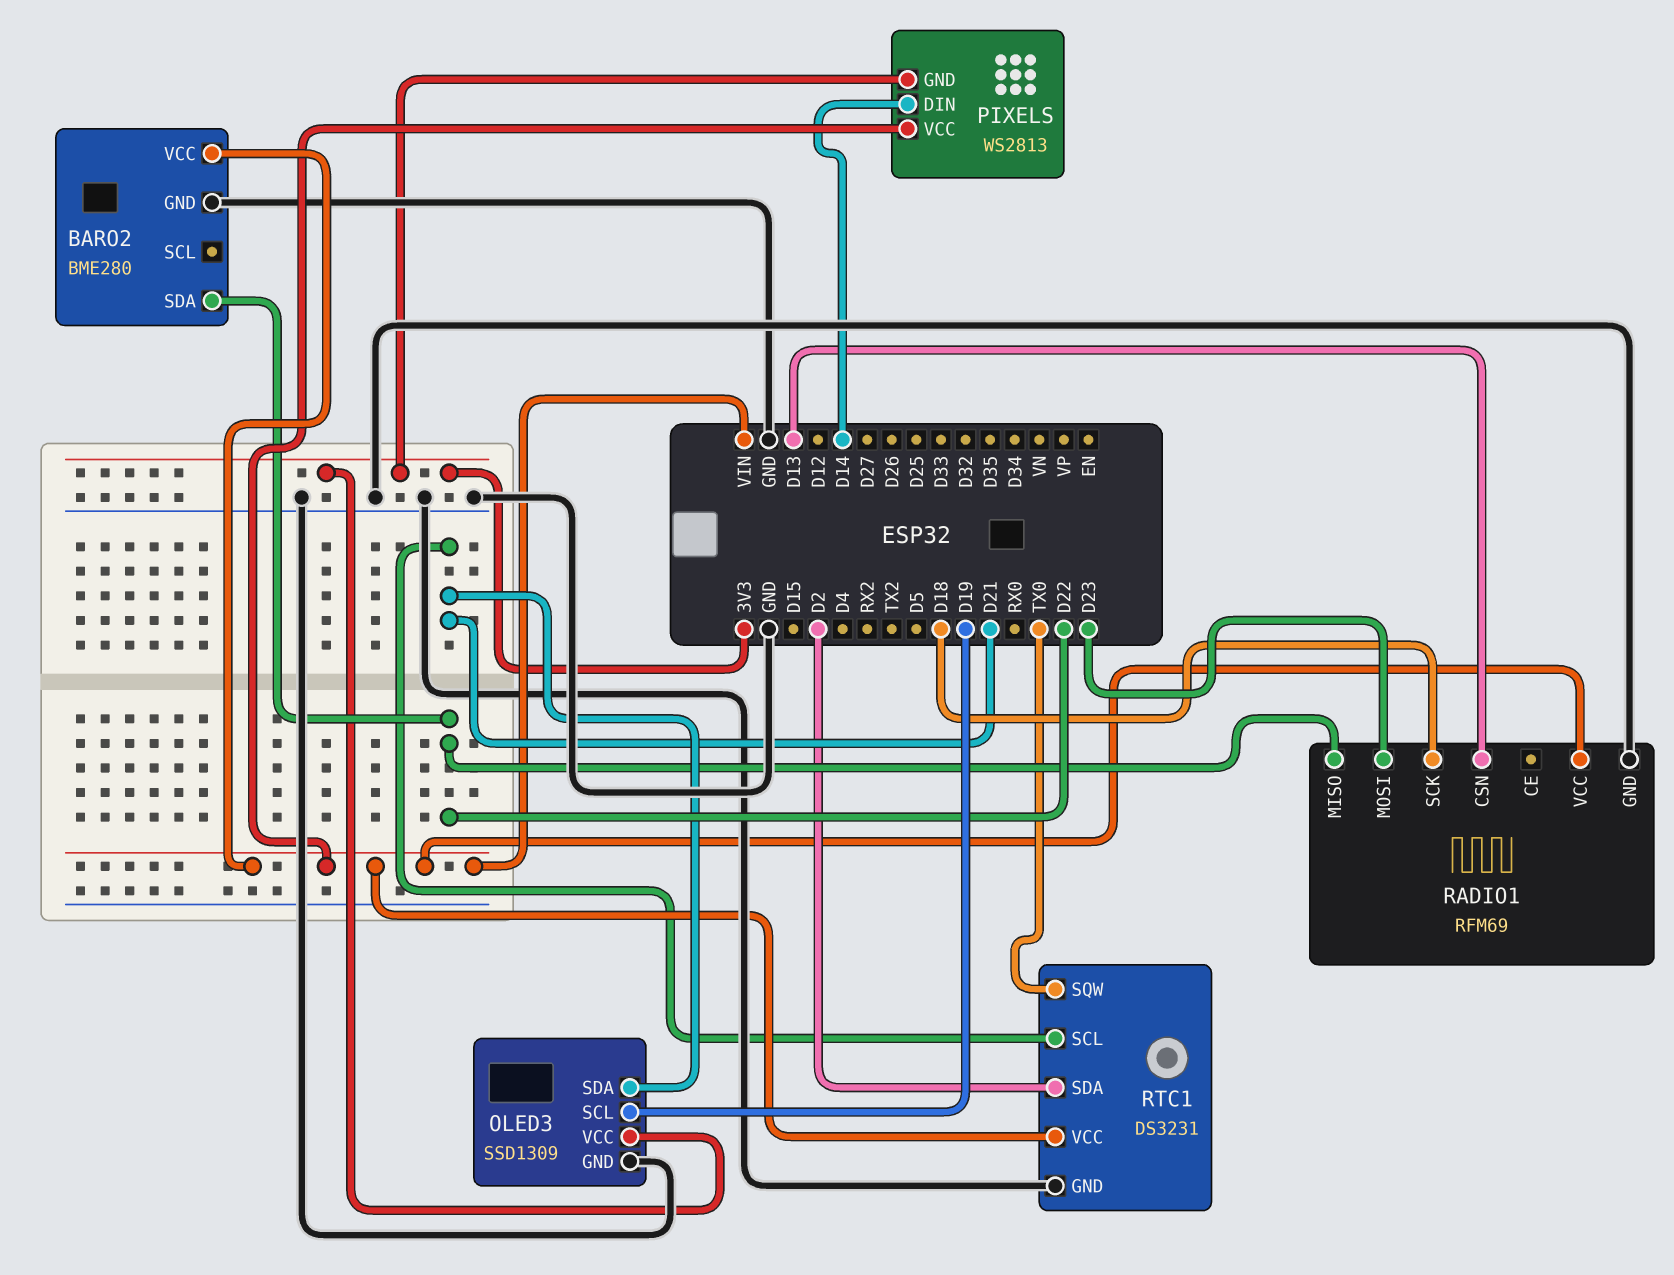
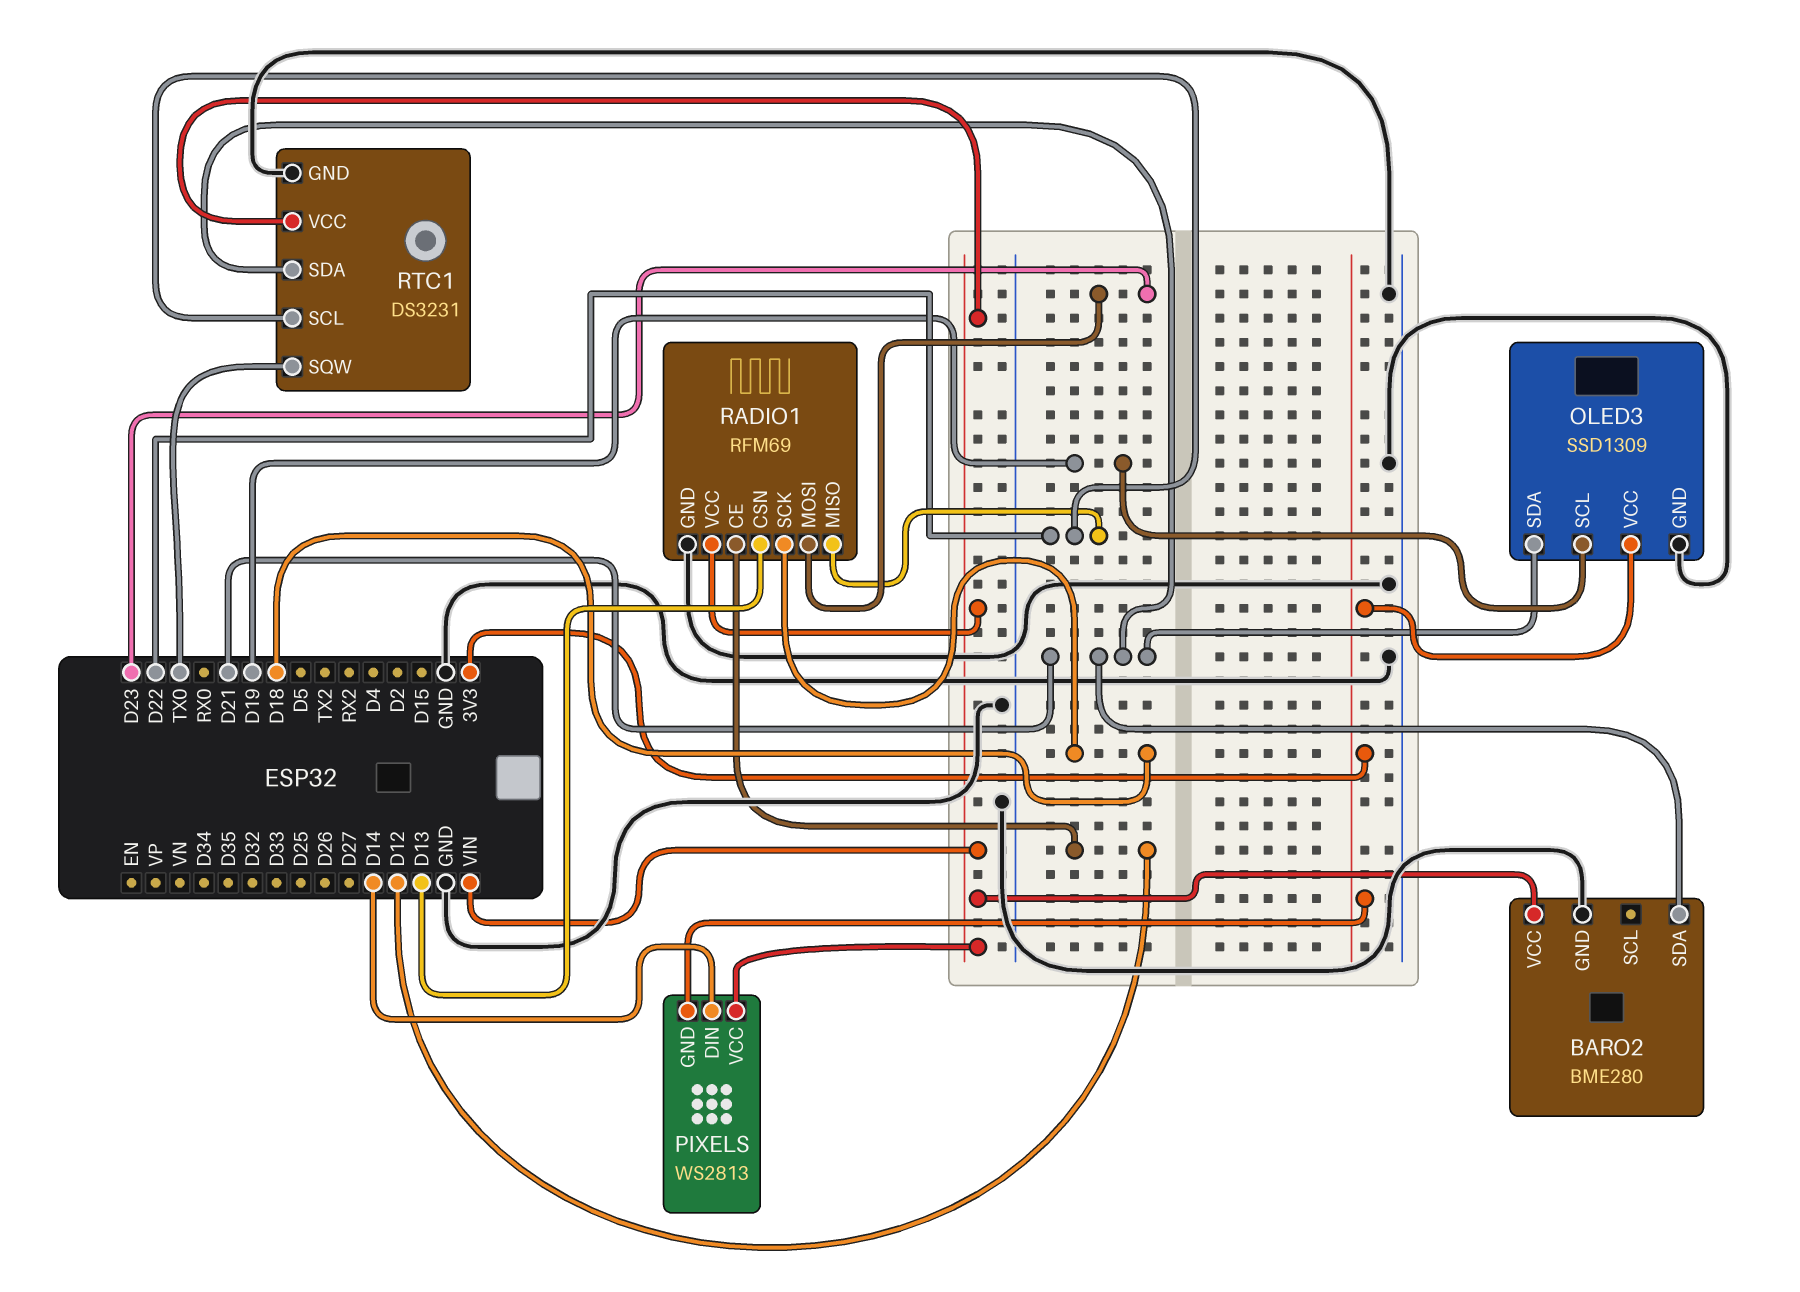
BARO2 pin SDA: D22 -> D21
RADIO1 pin CE: none -> D12
RTC1 pin SCL: D21 -> D22
RTC1 pin SDA: D2 -> D21

